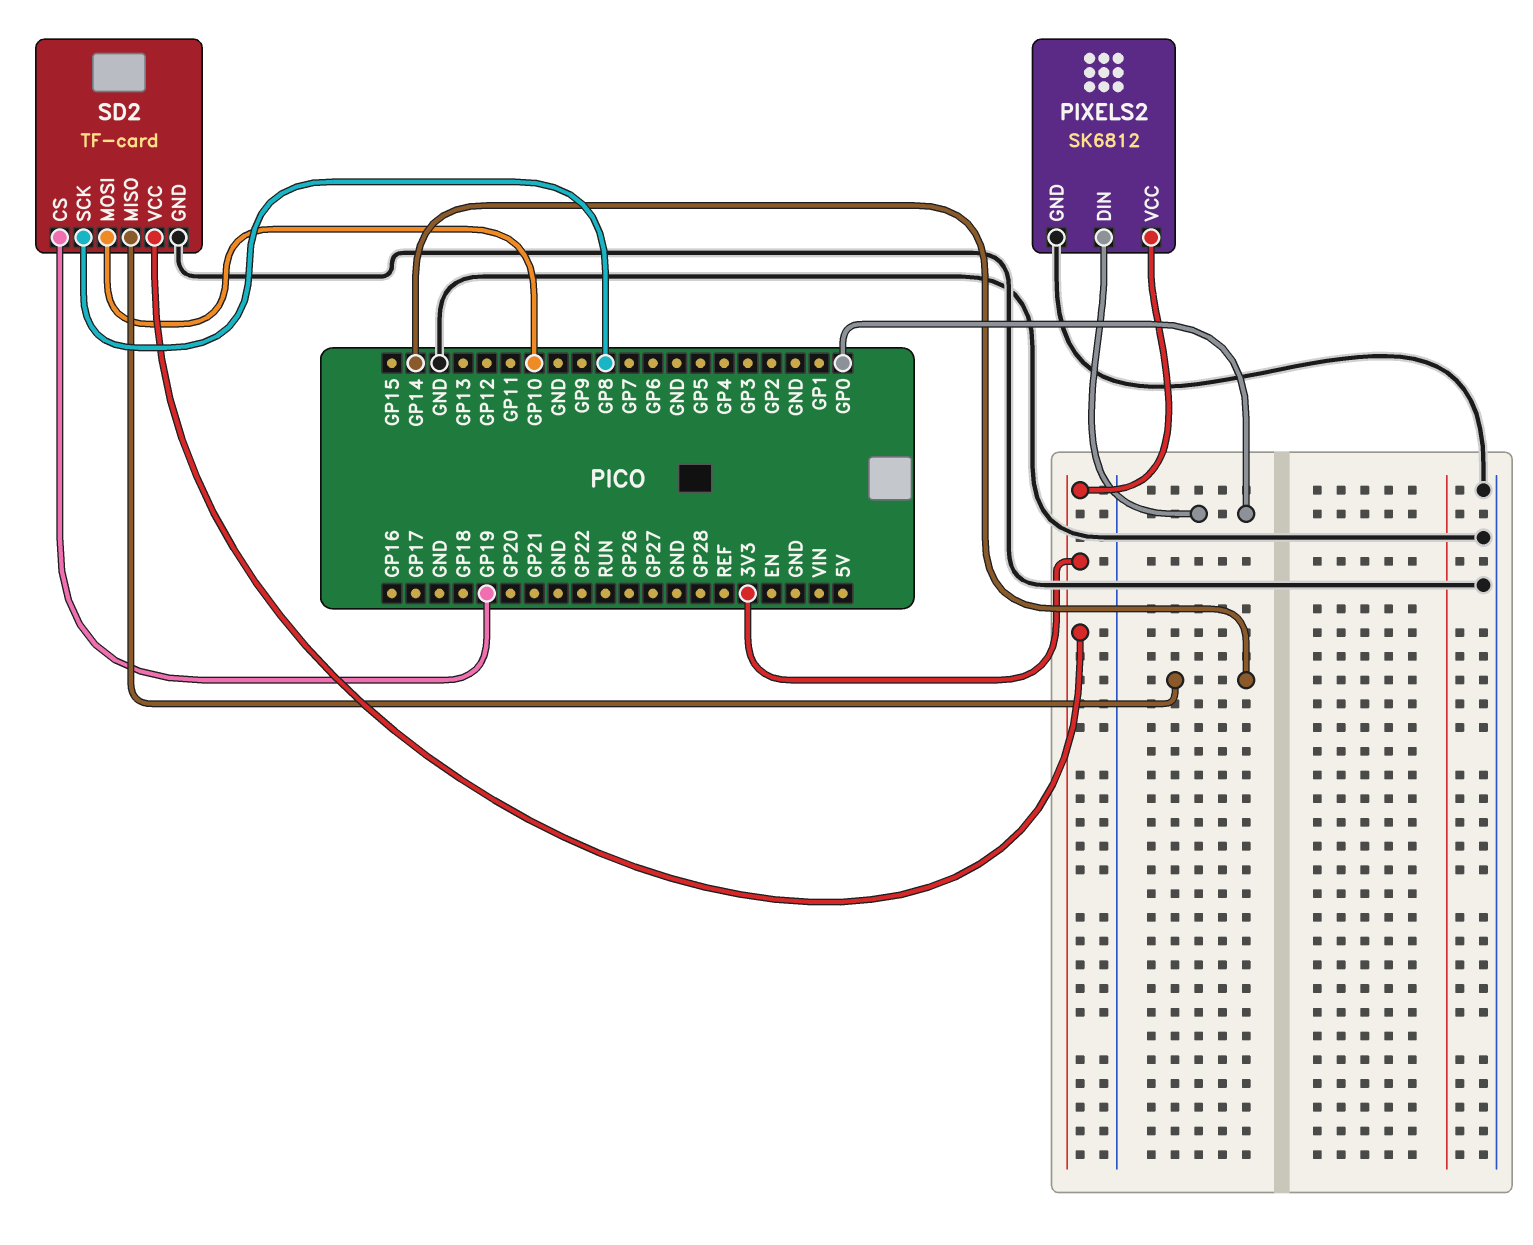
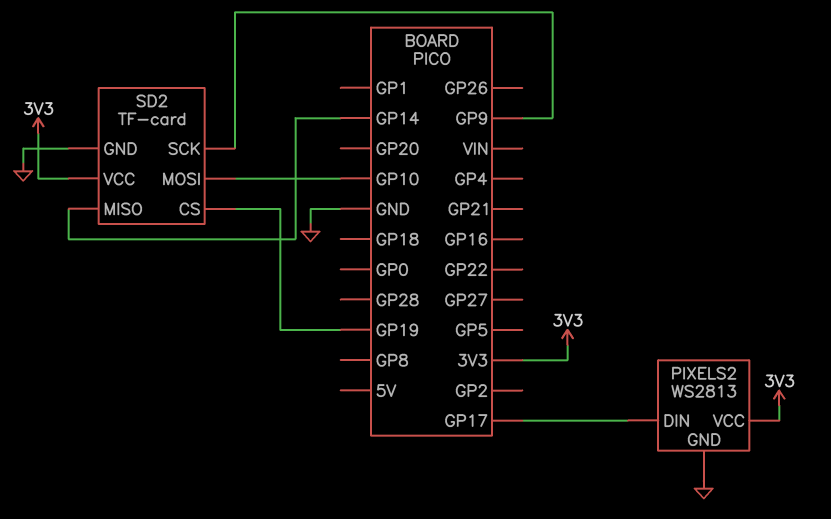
PIXELS2: SK6812 -> WS2813
PIXELS2 pin DIN: GP0 -> GP17
SD2 pin SCK: GP8 -> GP9

